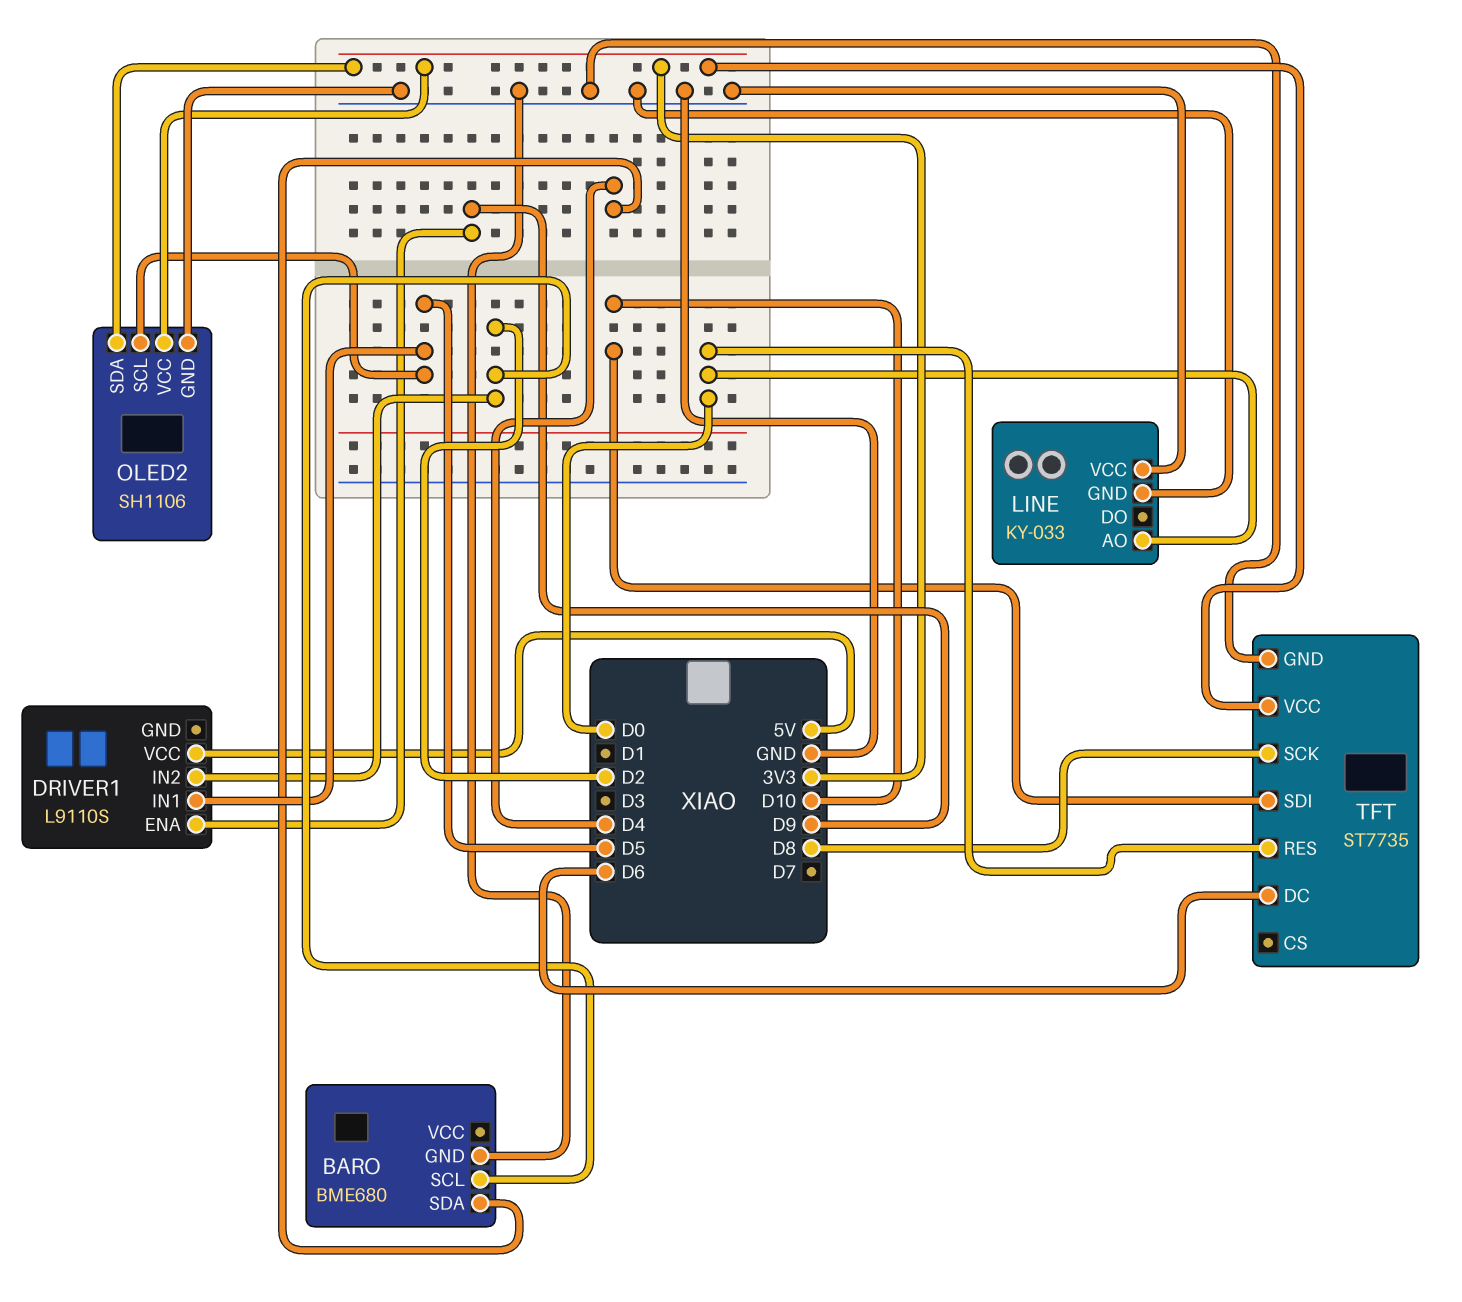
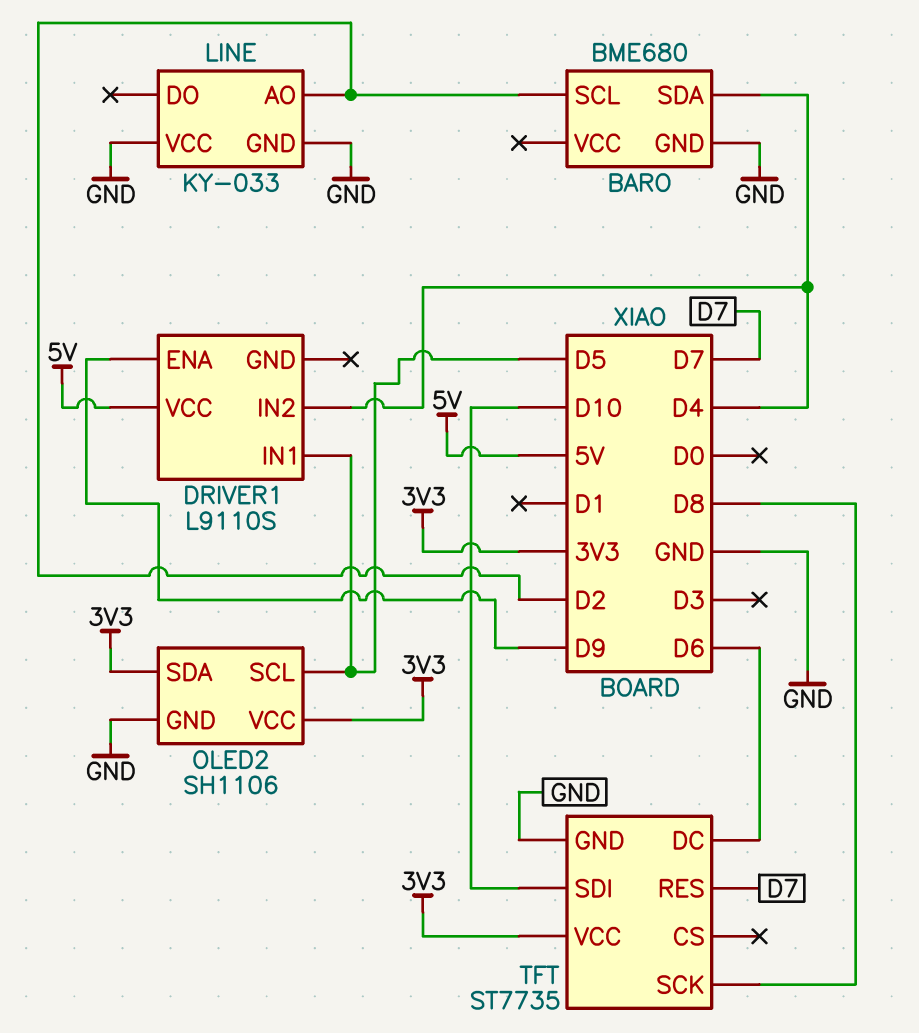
DRIVER1 pin IN2: D2 -> D4
LINE pin AO: D0 -> D2
TFT pin RES: D0 -> D7

